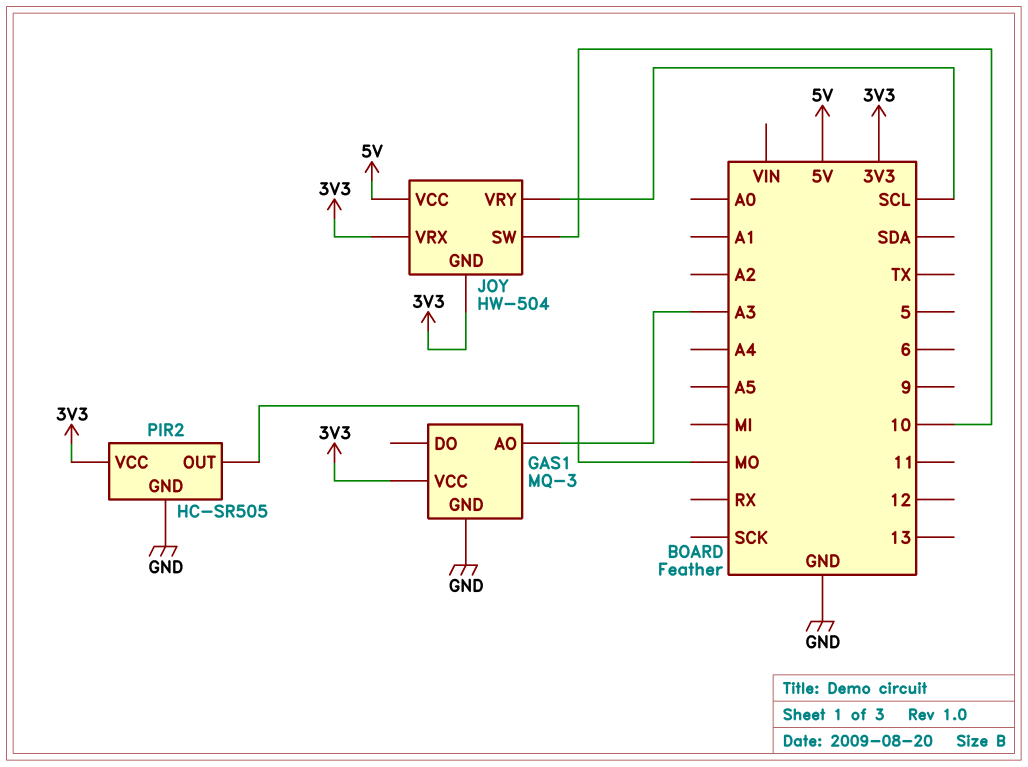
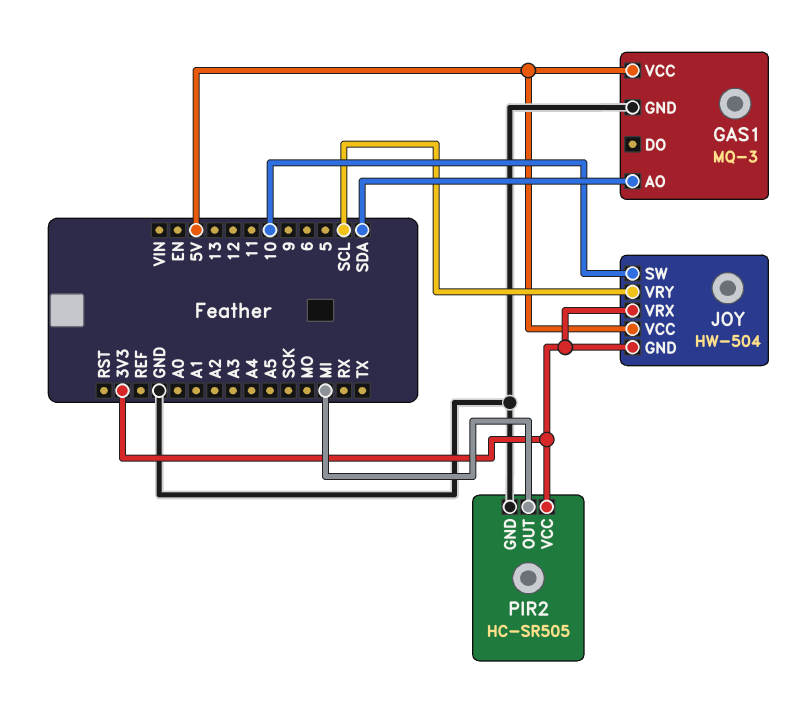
GAS1 pin AO: A3 -> SDA
GAS1 pin VCC: 3V3 -> 5V
PIR2 pin OUT: MO -> MI

